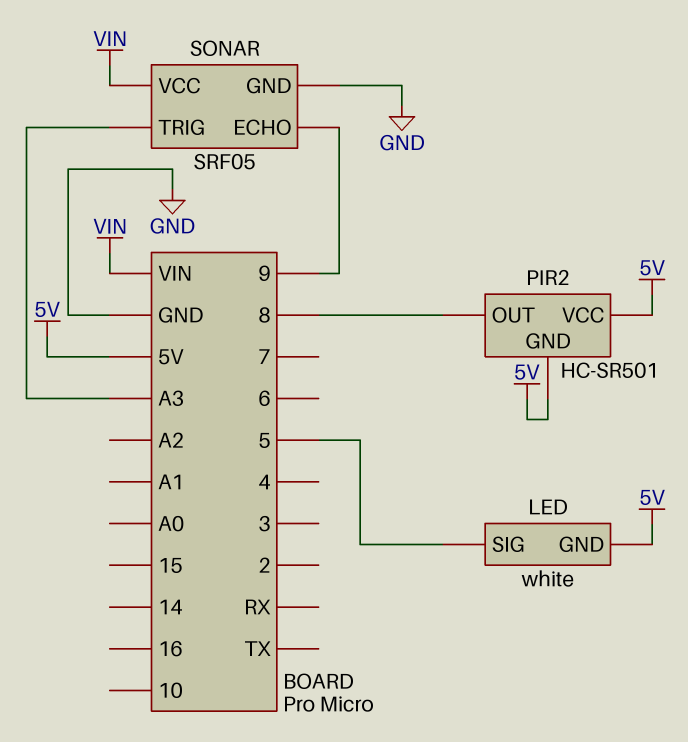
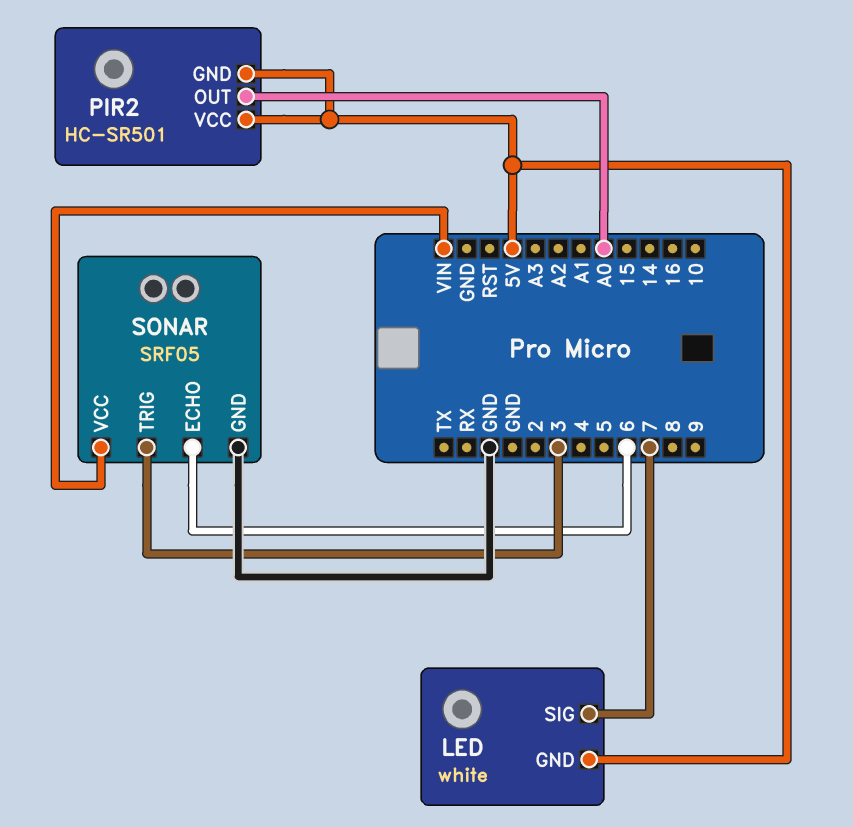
LED pin SIG: 5 -> 7
PIR2 pin OUT: 8 -> A0
SONAR pin ECHO: 9 -> 6
SONAR pin TRIG: A3 -> 3

